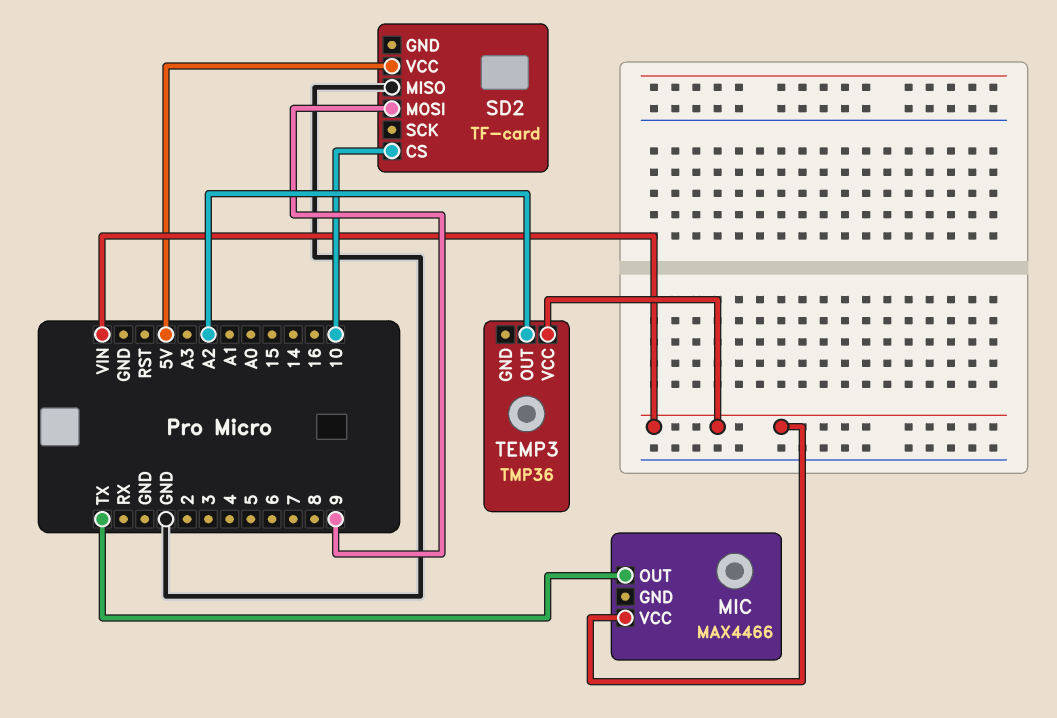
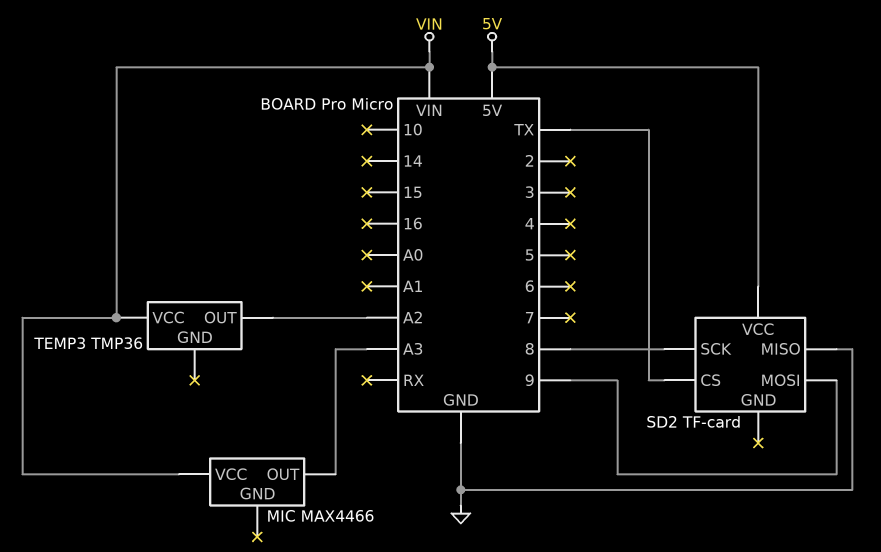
MIC pin OUT: TX -> A3
SD2 pin CS: 10 -> TX
SD2 pin SCK: none -> 8

